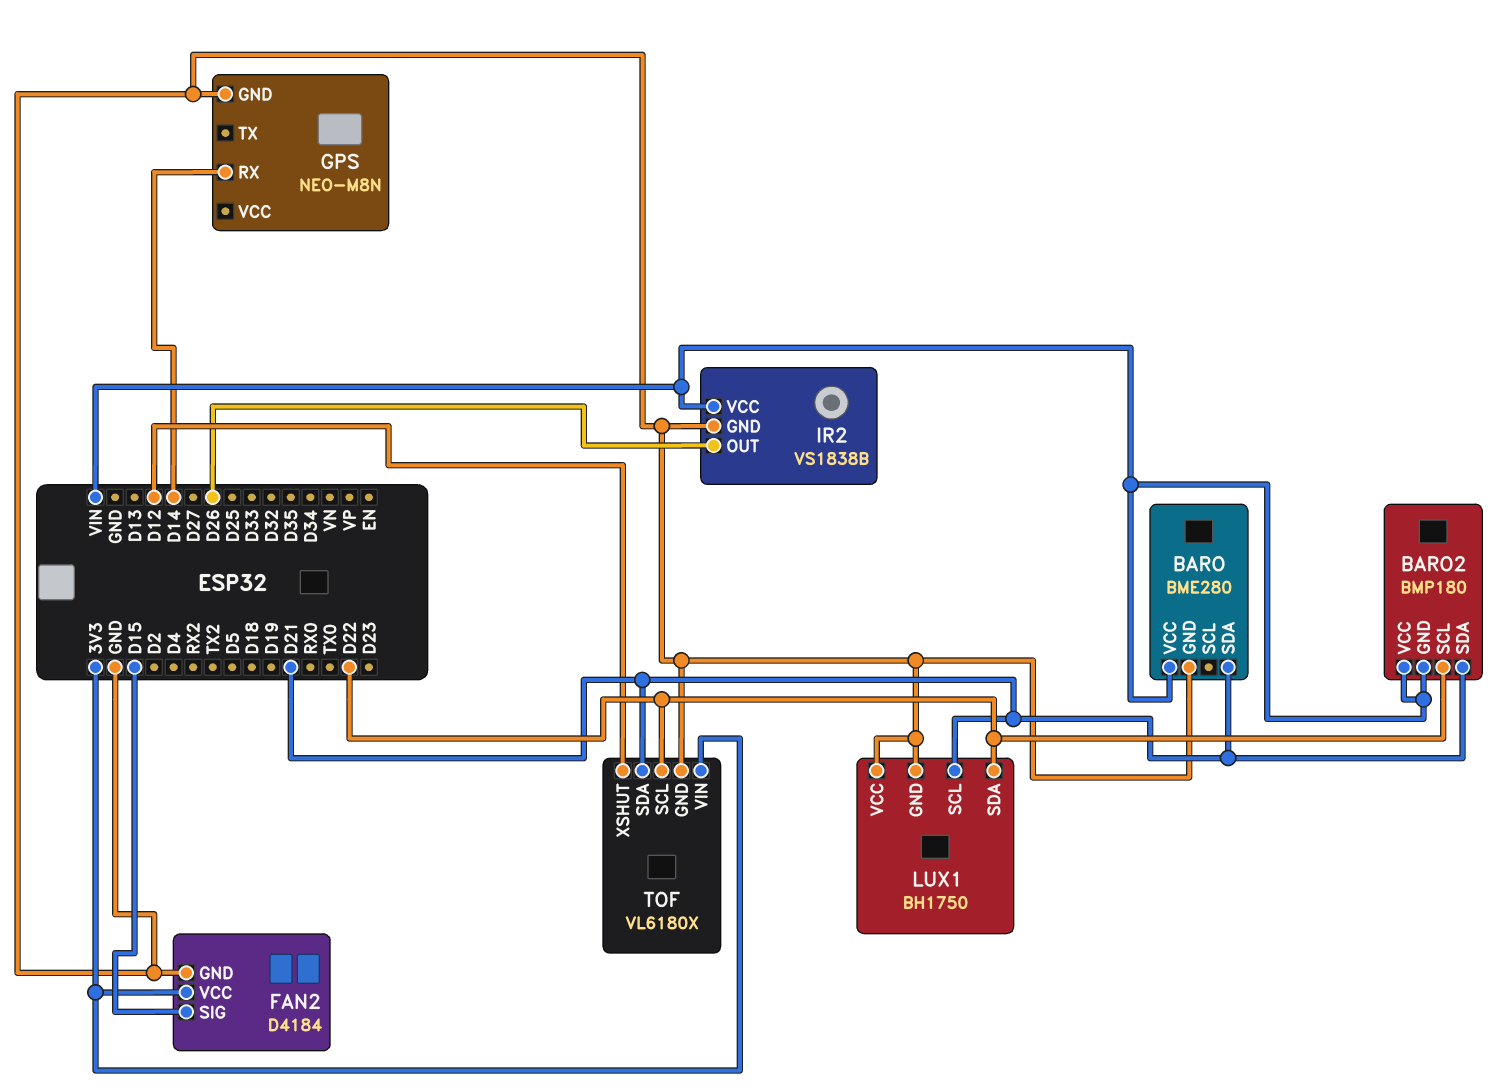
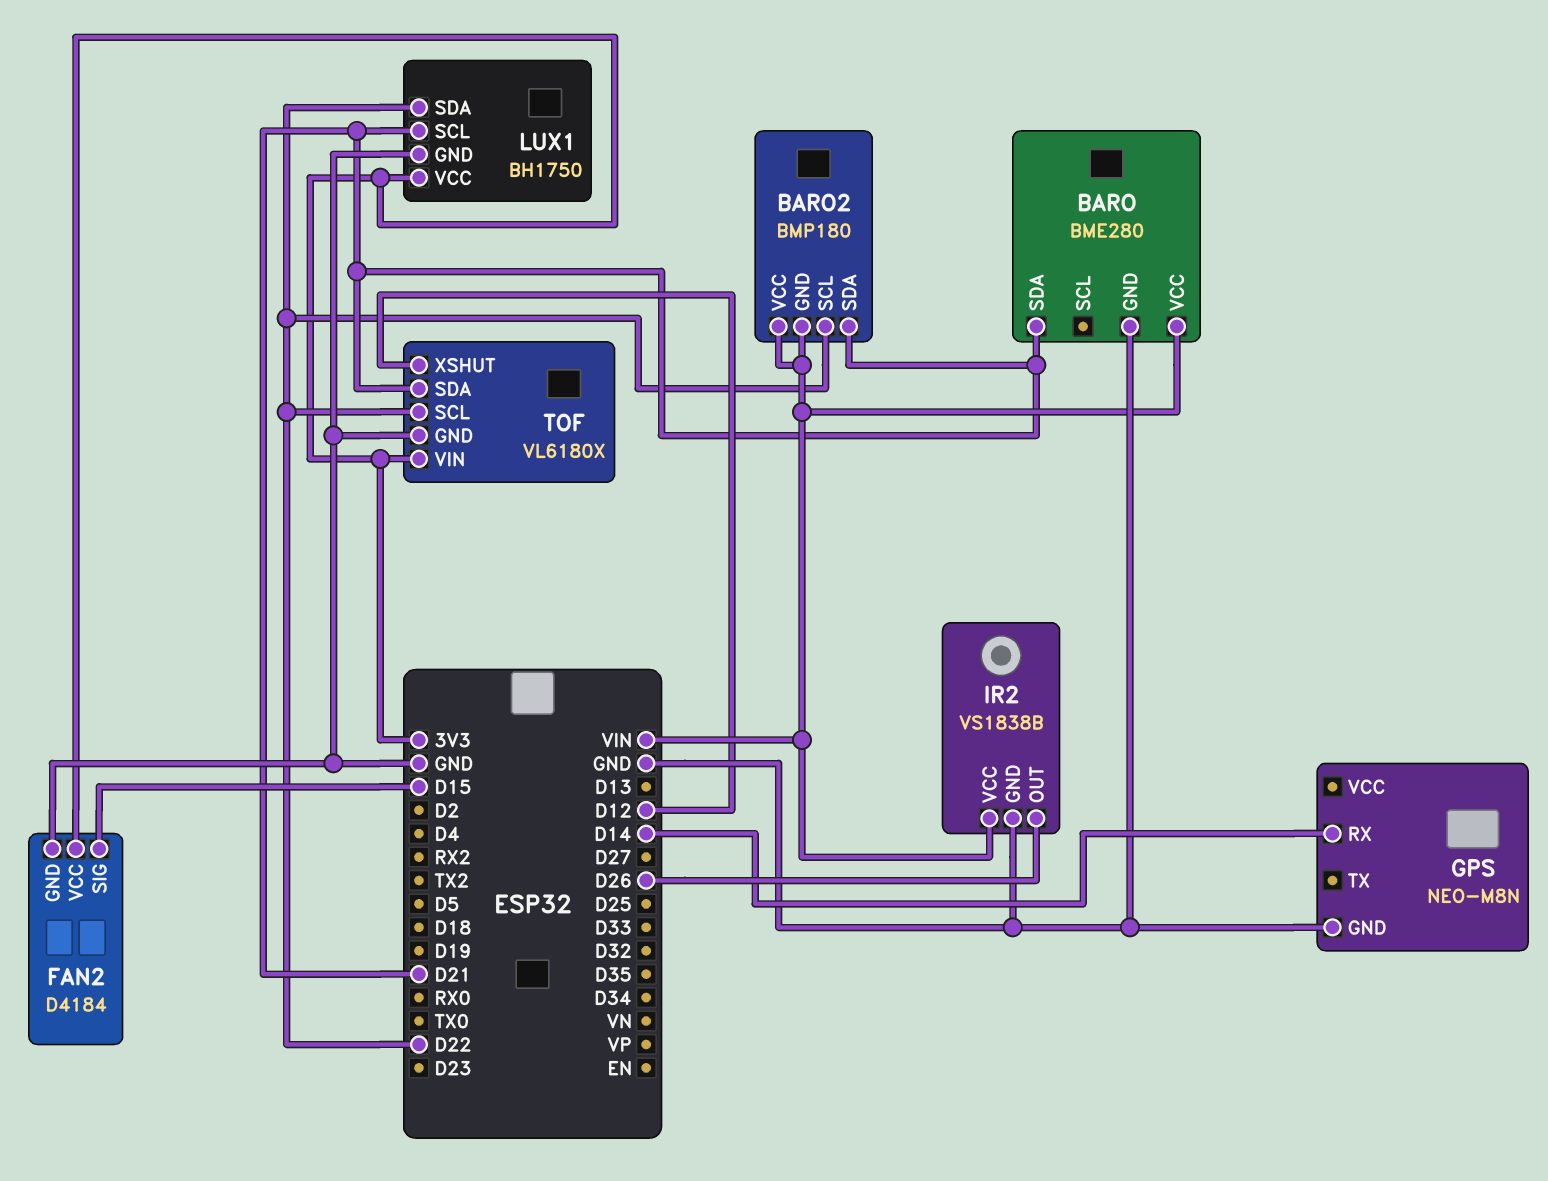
LUX1 pin VCC: GND -> 3V3

